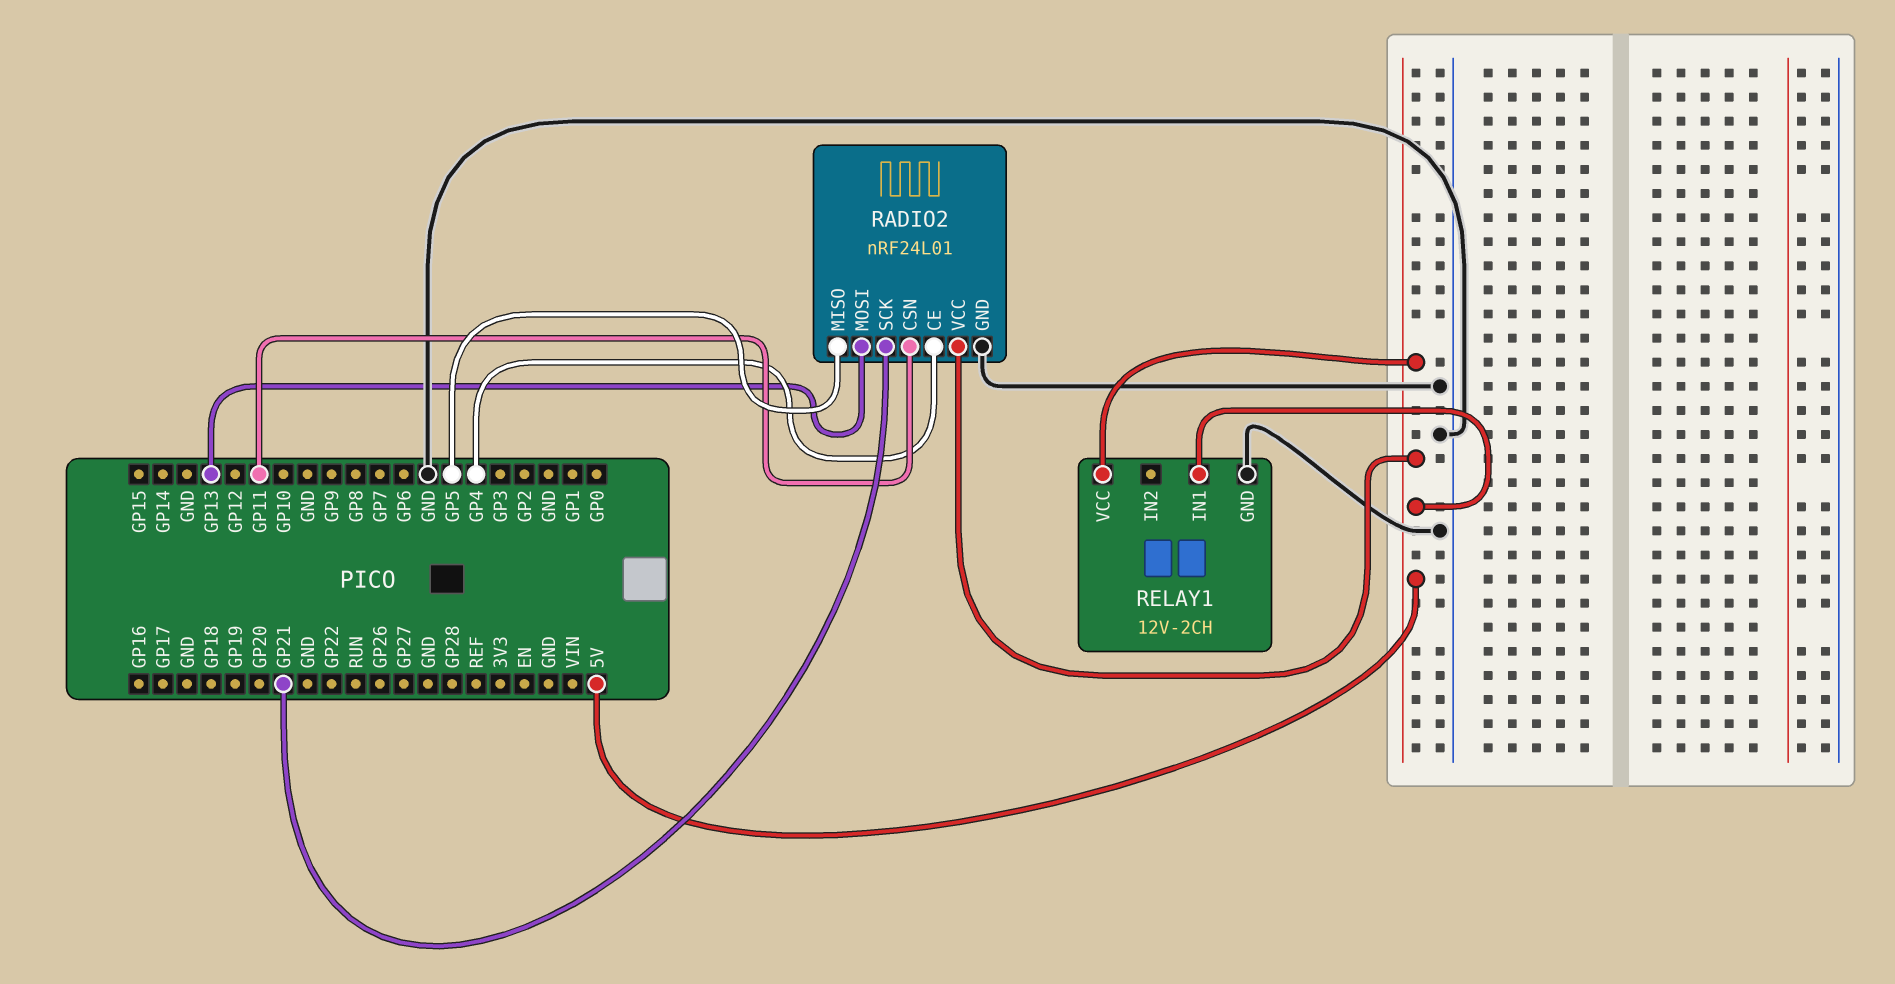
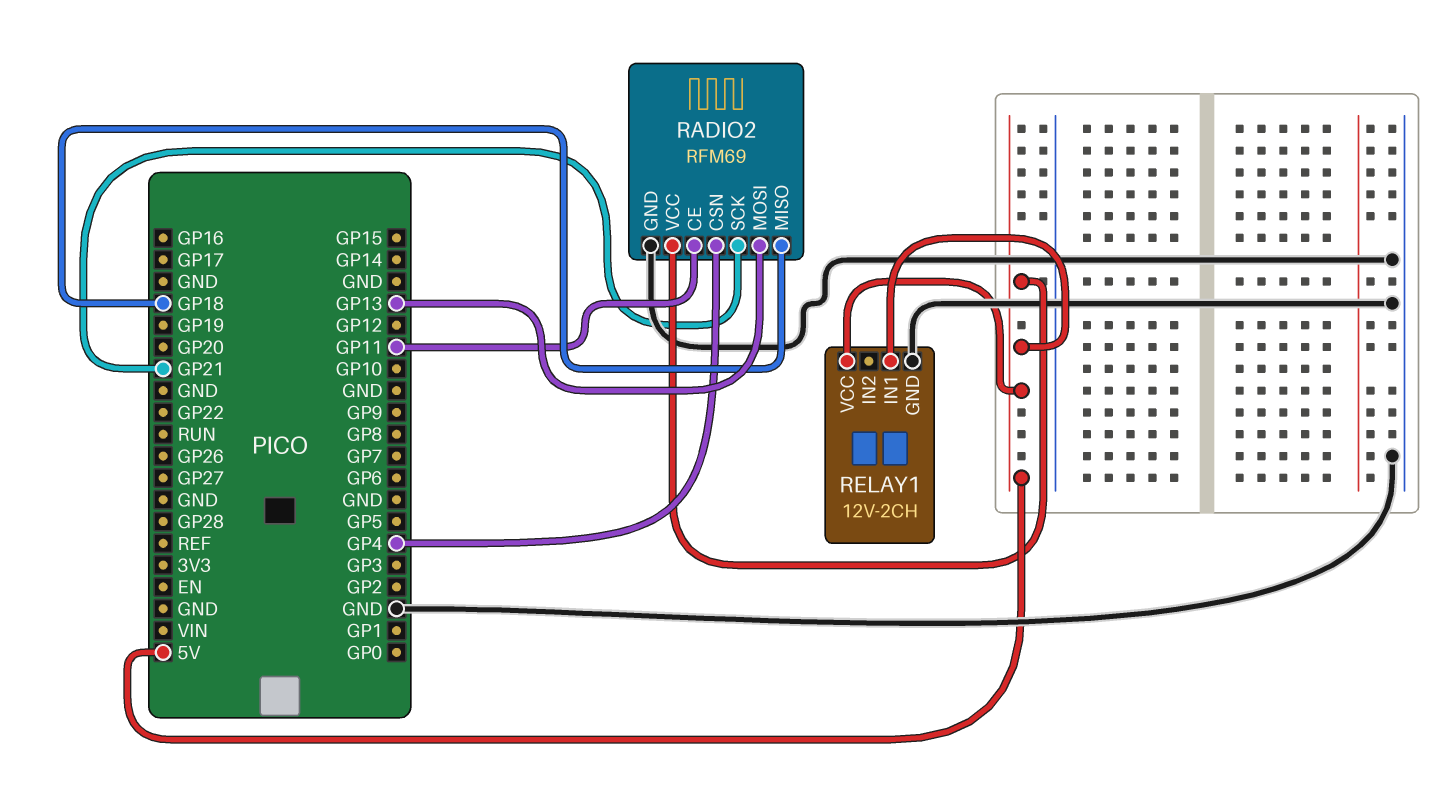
RADIO2: nRF24L01 -> RFM69
RADIO2 pin CE: GP4 -> GP11
RADIO2 pin CSN: GP11 -> GP4
RADIO2 pin MISO: GP5 -> GP18

